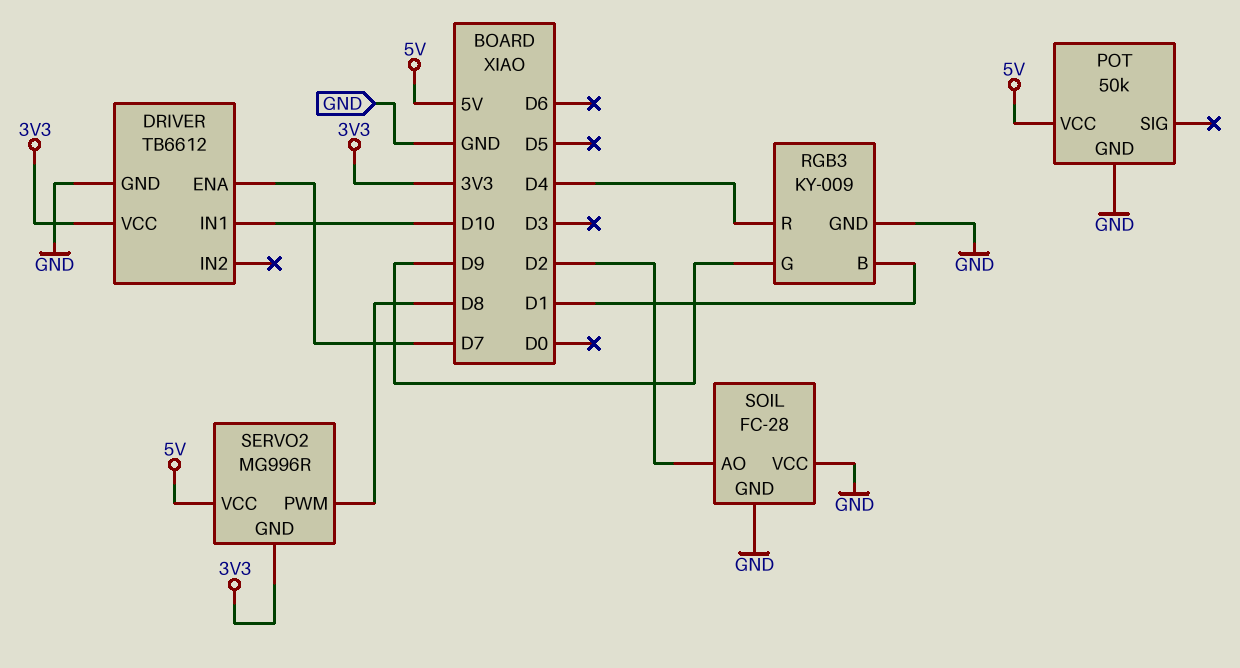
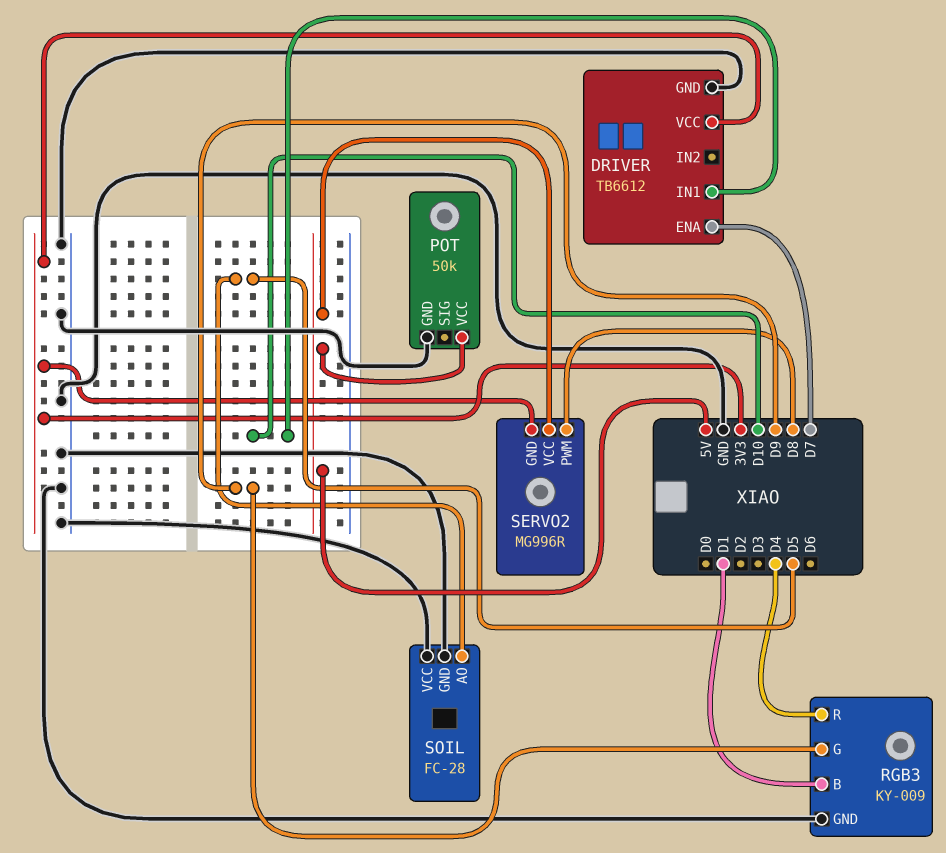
SOIL pin AO: D2 -> D5

